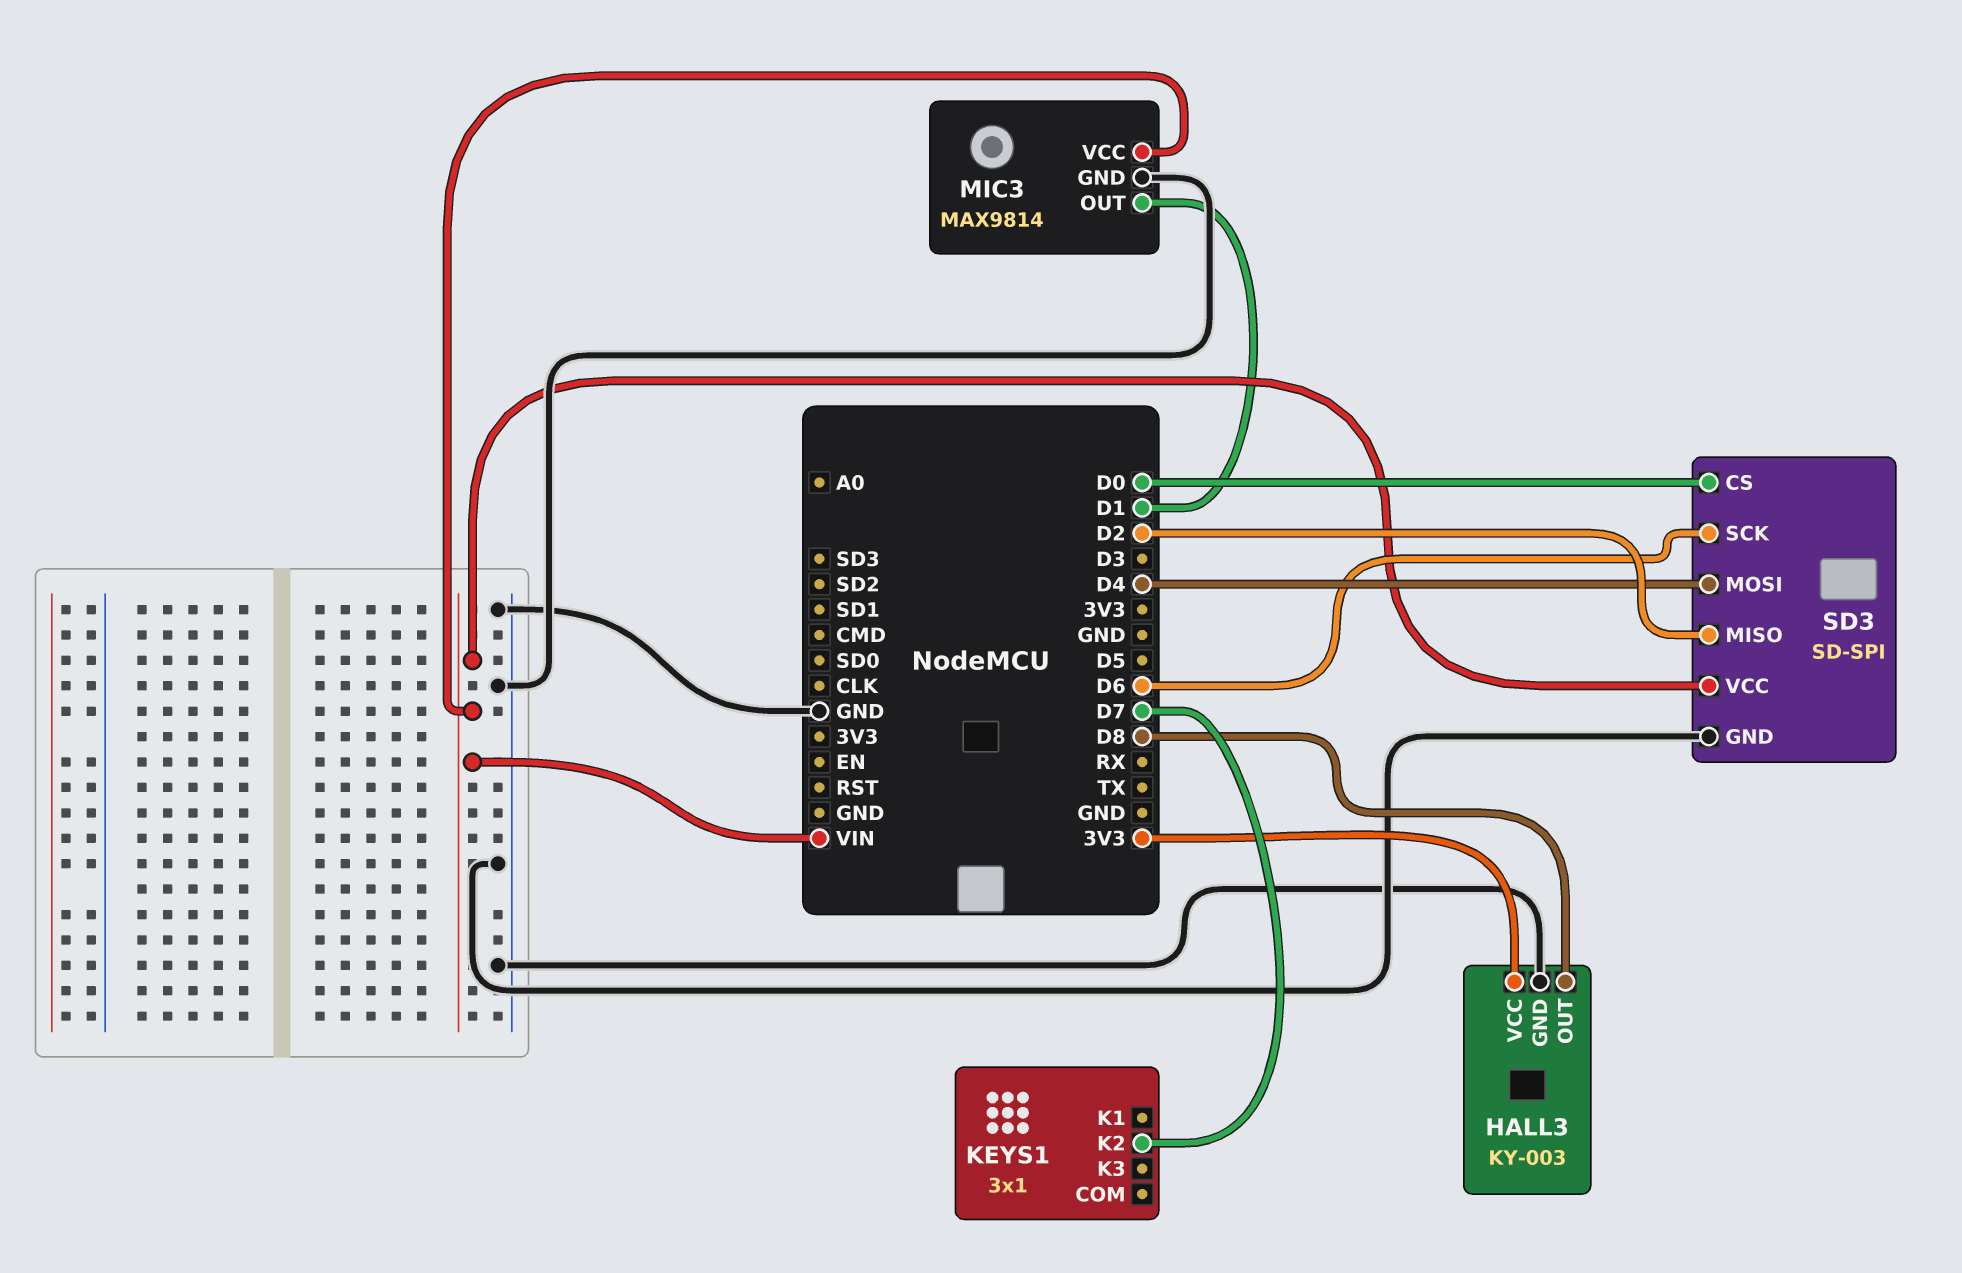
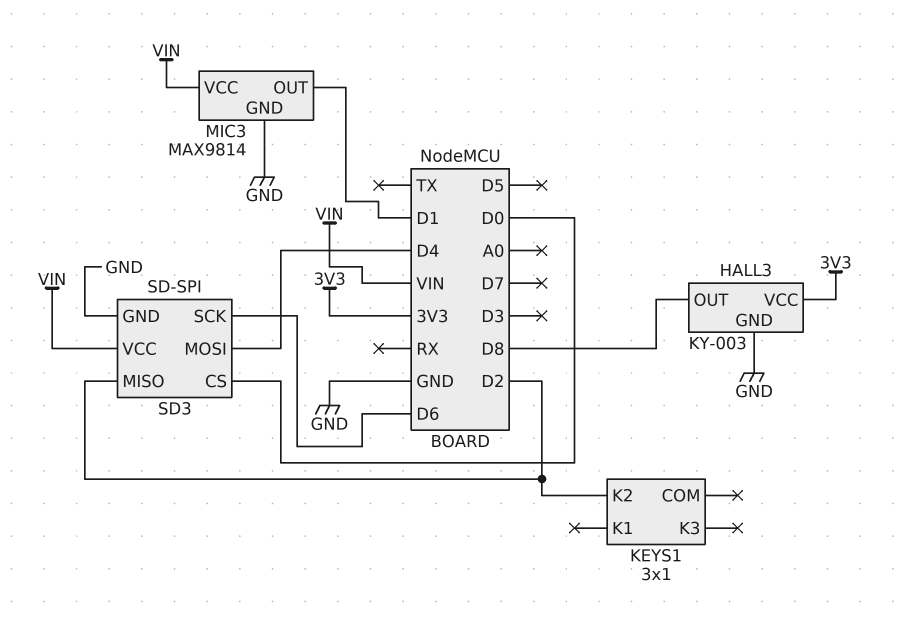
KEYS1 pin K2: D7 -> D2

